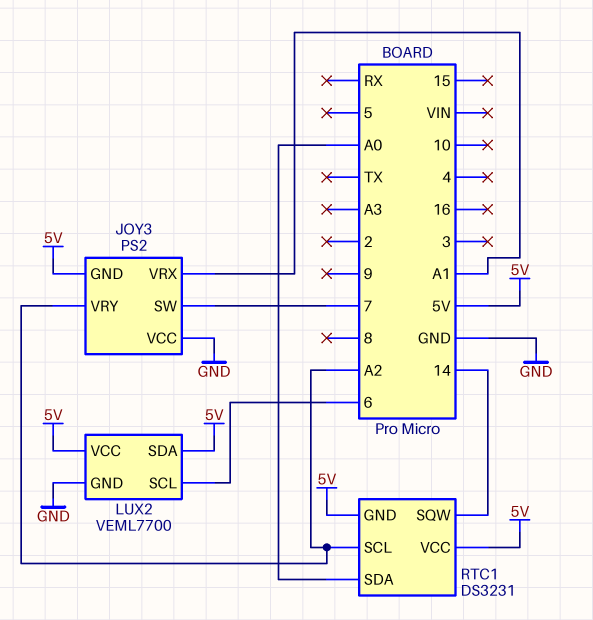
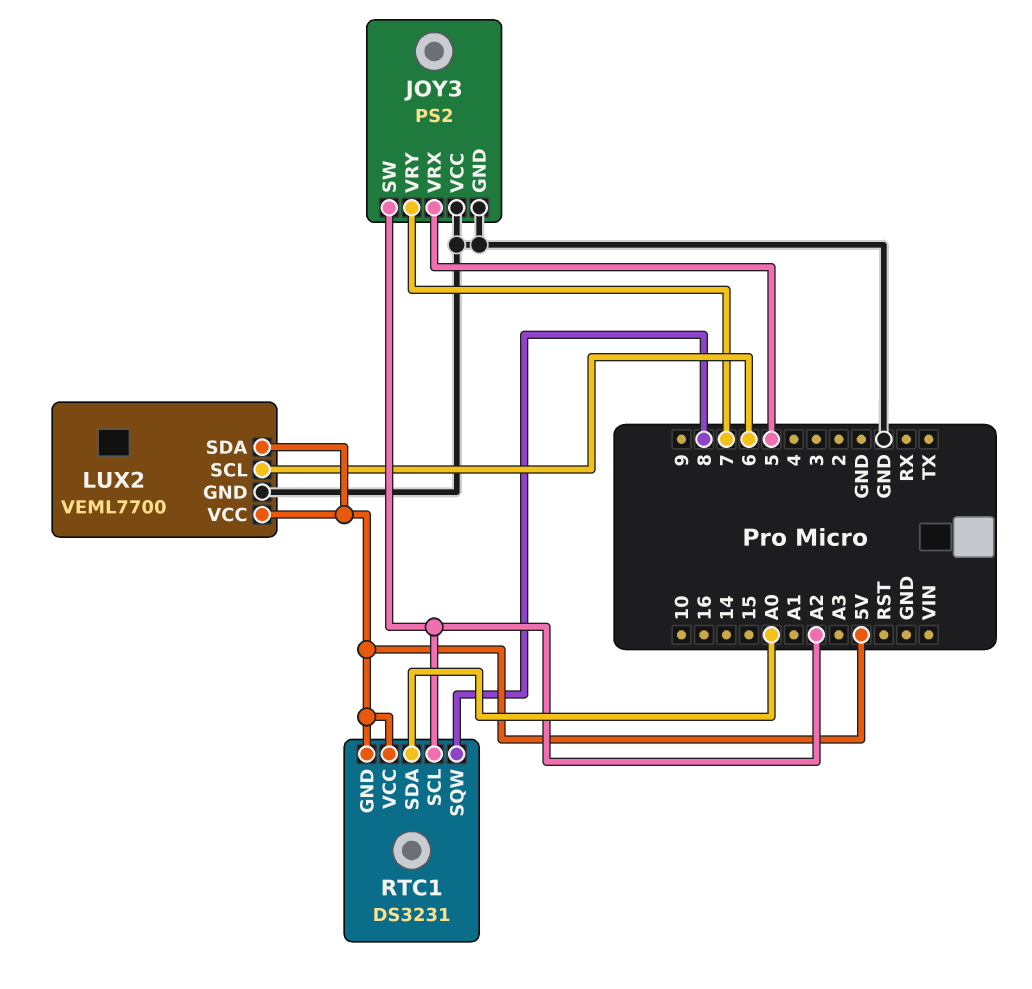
JOY3 pin GND: 5V -> GND
JOY3 pin SW: 7 -> A2
JOY3 pin VRX: A1 -> 5
JOY3 pin VRY: A2 -> 7
RTC1 pin SQW: 14 -> 8

